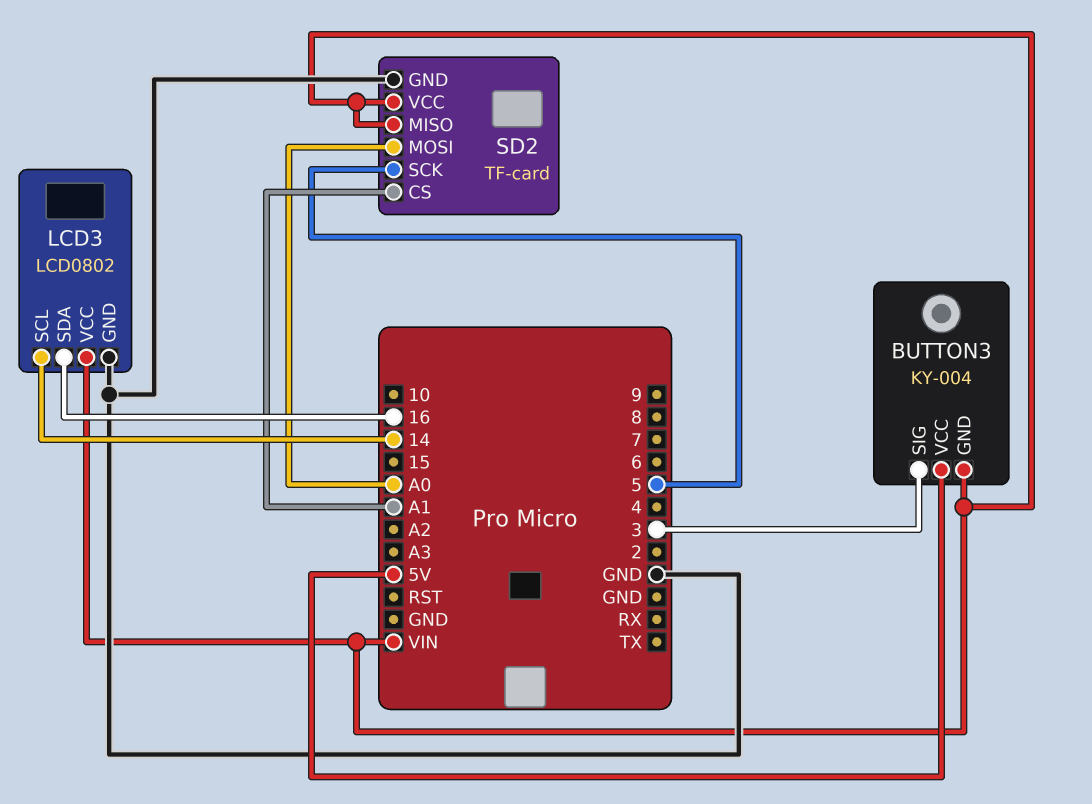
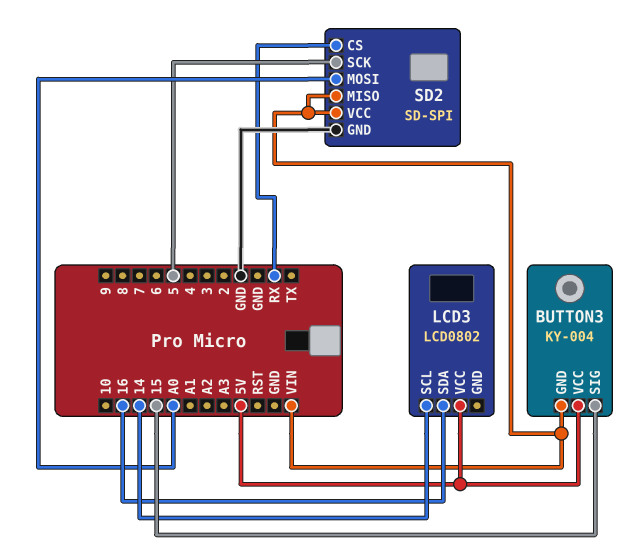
BUTTON3 pin SIG: 3 -> 15
LCD3 pin GND: GND -> none
LCD3 pin VCC: VIN -> 5V
SD2: TF-card -> SD-SPI
SD2 pin CS: A1 -> RX

